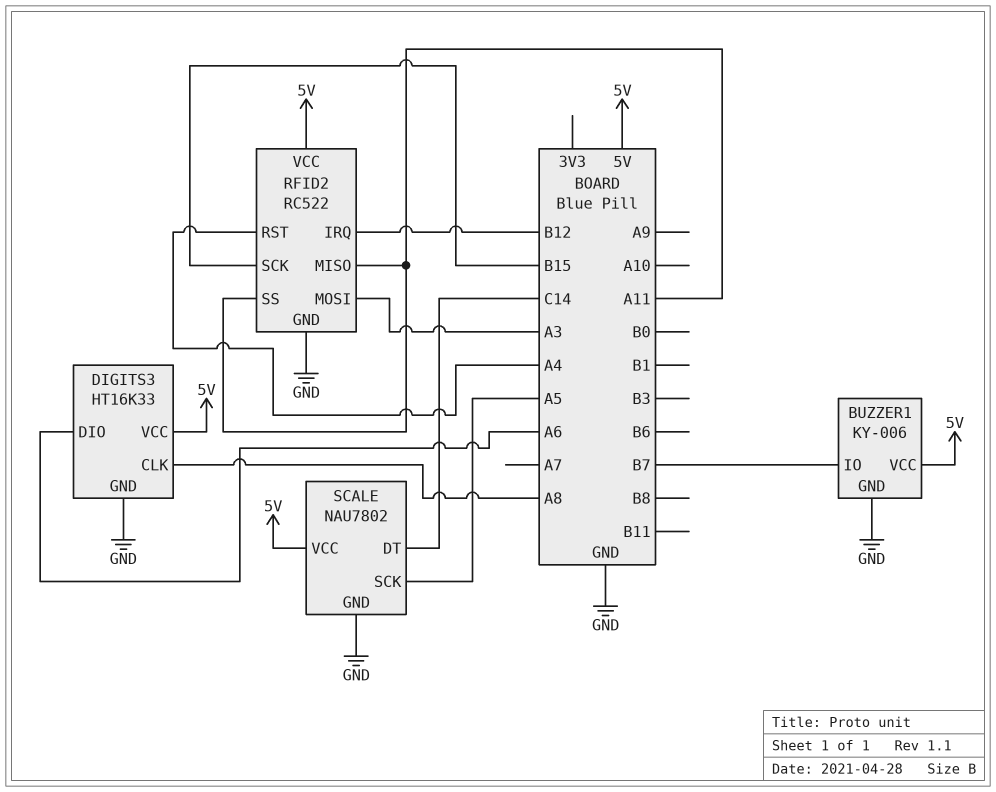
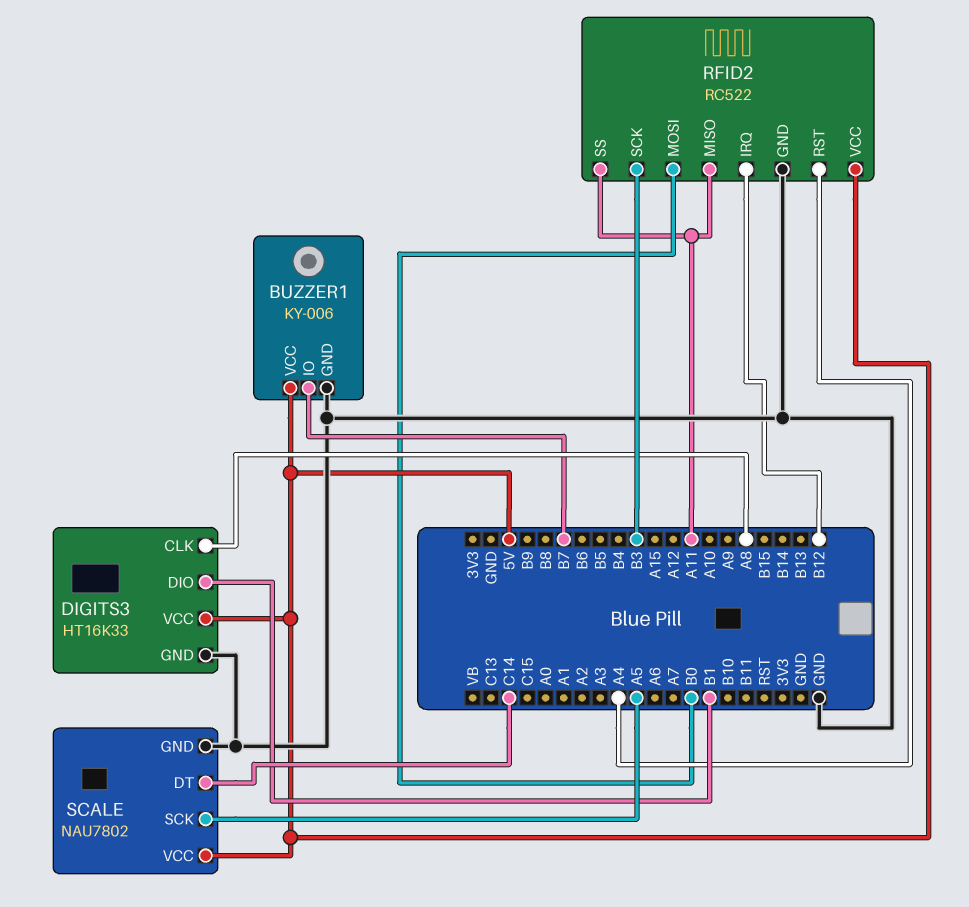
DIGITS3 pin DIO: A6 -> B1
RFID2 pin MOSI: A3 -> B0
RFID2 pin SCK: B15 -> B3

